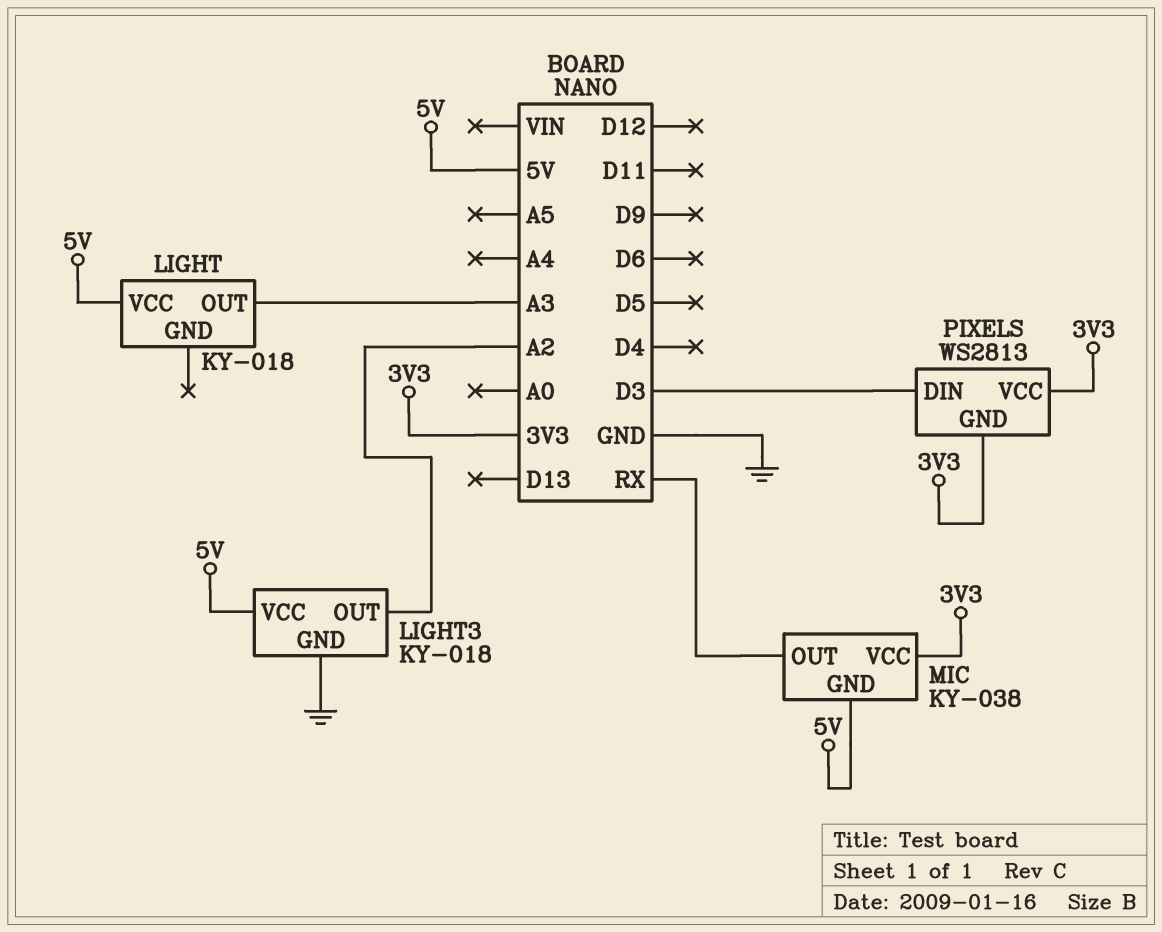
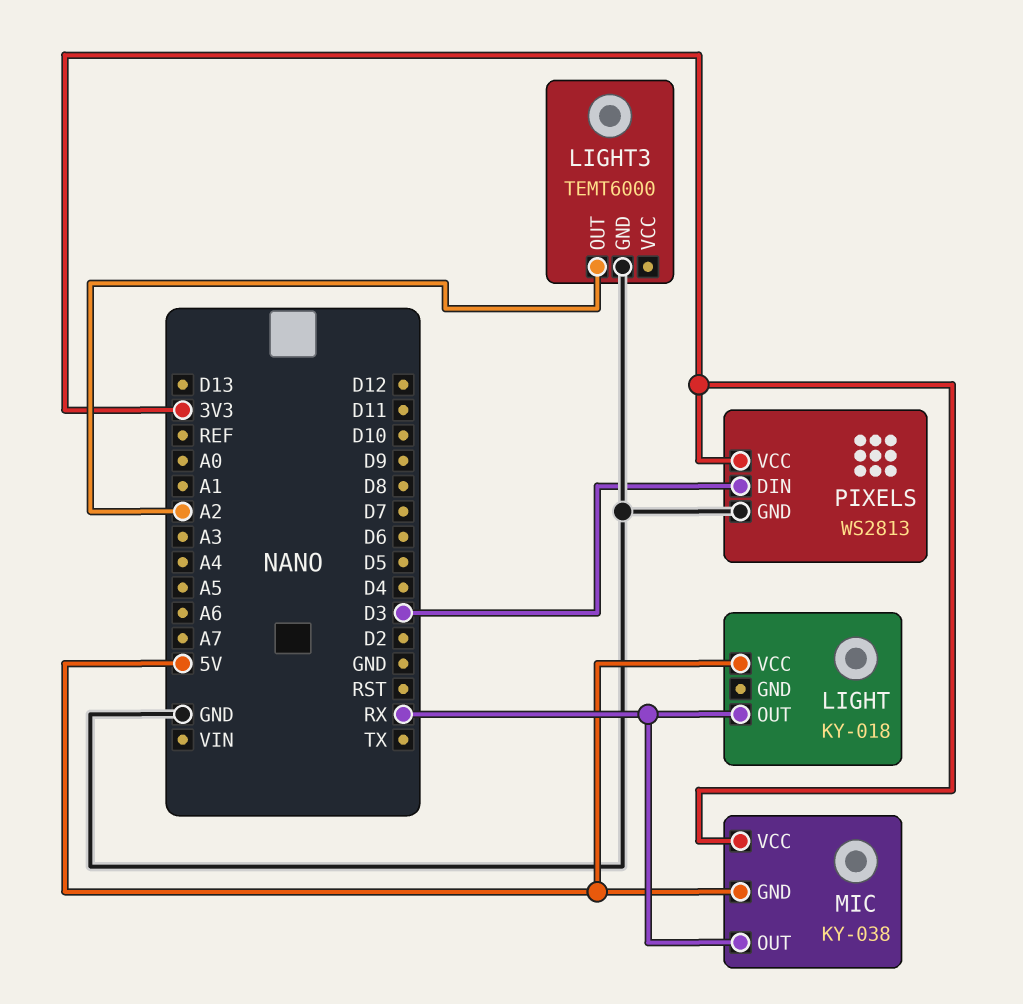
LIGHT pin OUT: A3 -> RX
LIGHT3: KY-018 -> TEMT6000
LIGHT3 pin VCC: 5V -> none
PIXELS pin GND: 3V3 -> GND

